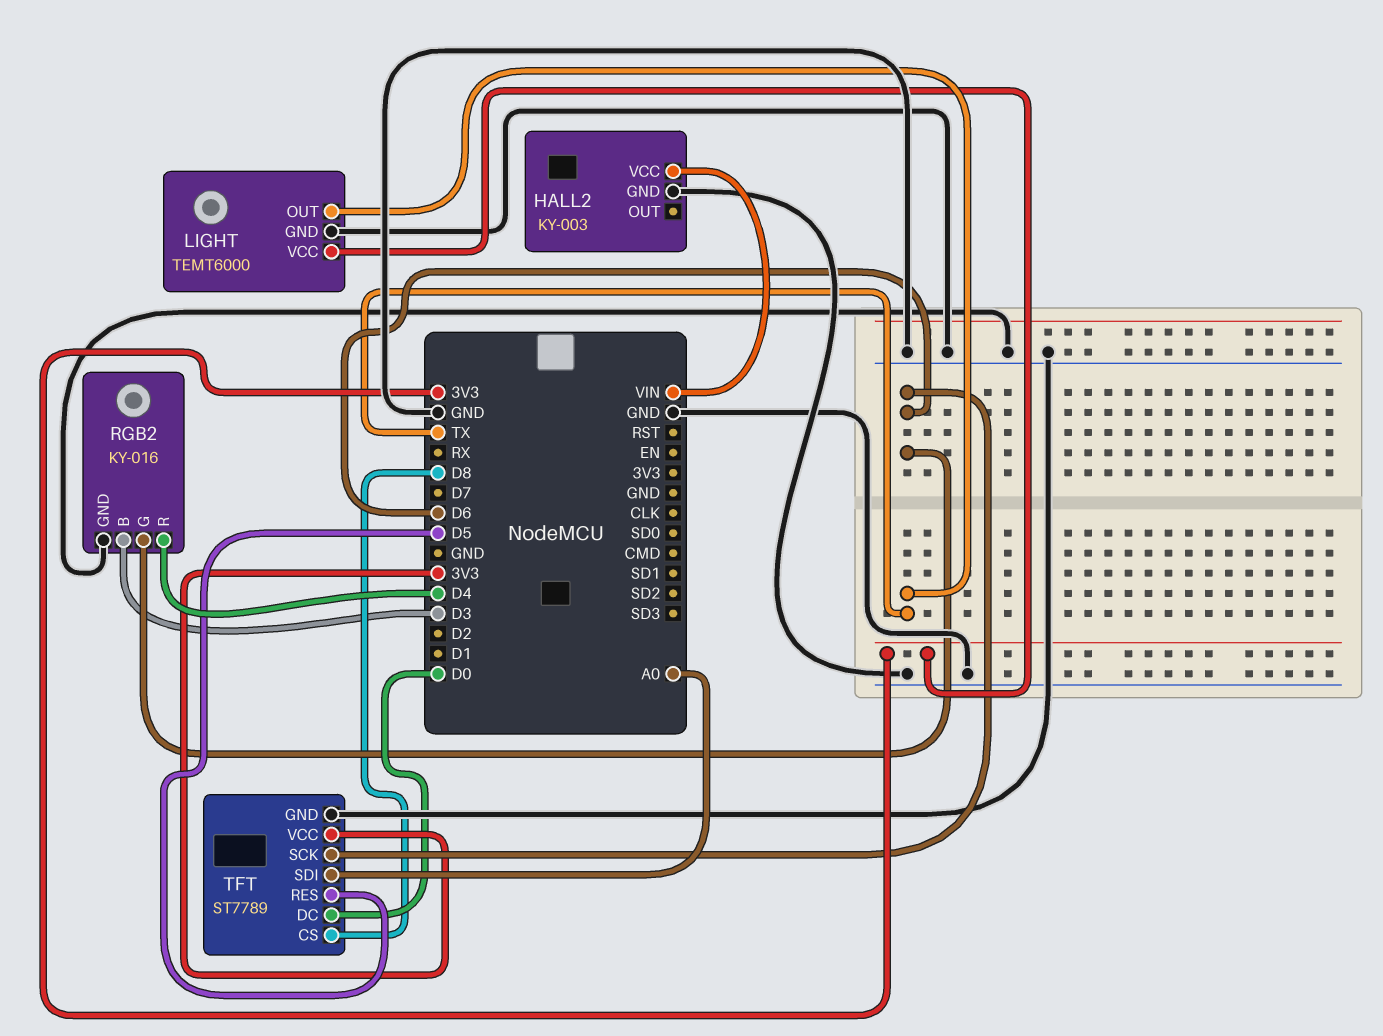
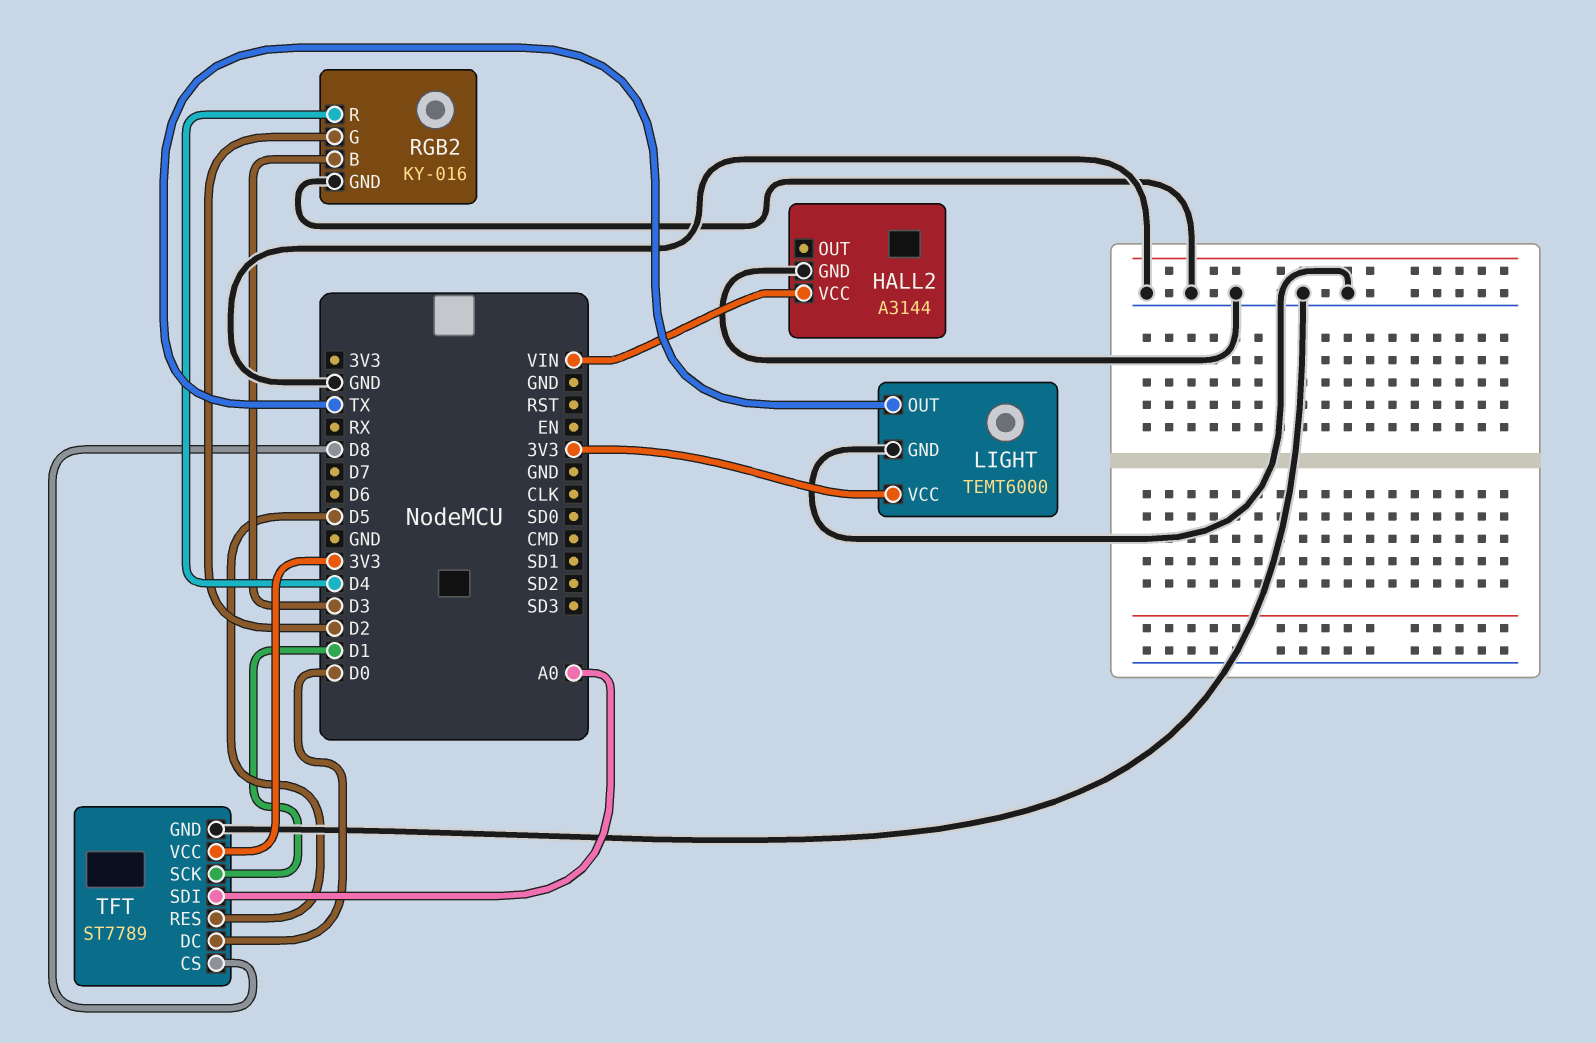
HALL2: KY-003 -> A3144
RGB2 pin G: D6 -> D2
TFT pin SCK: D6 -> D1

